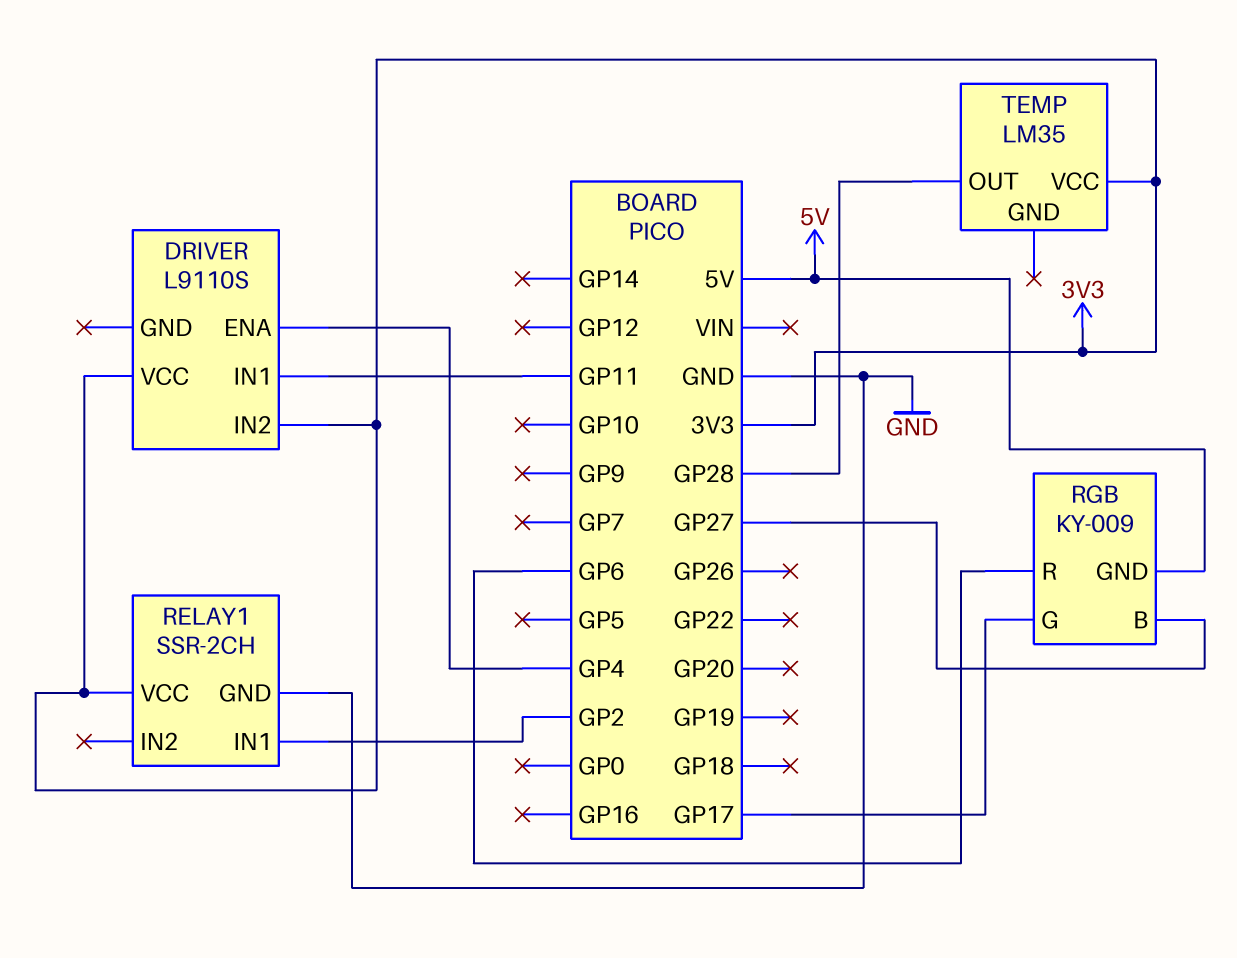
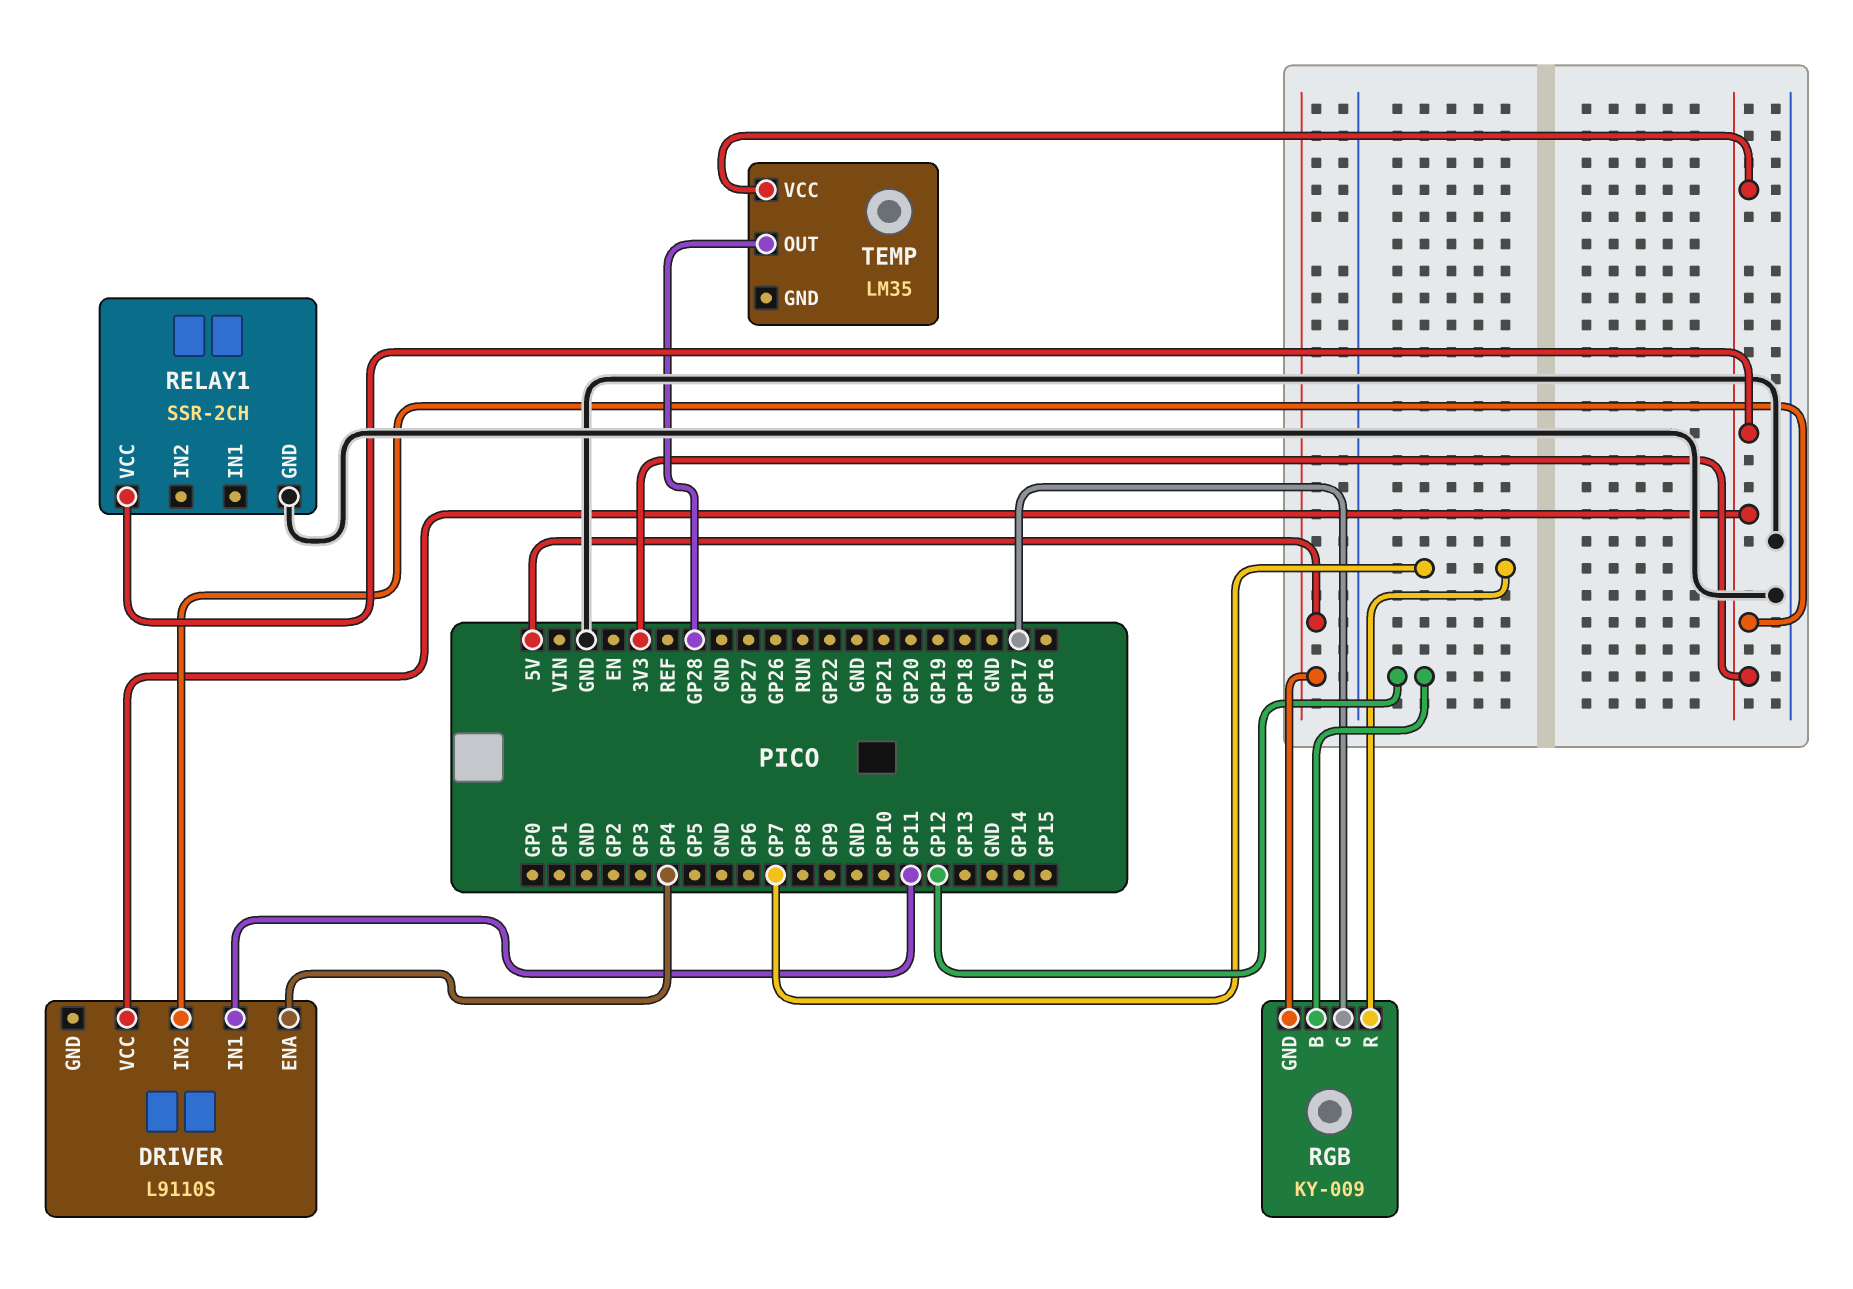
RELAY1 pin IN1: GP2 -> none
RGB pin B: GP27 -> GP12
RGB pin R: GP6 -> GP7

